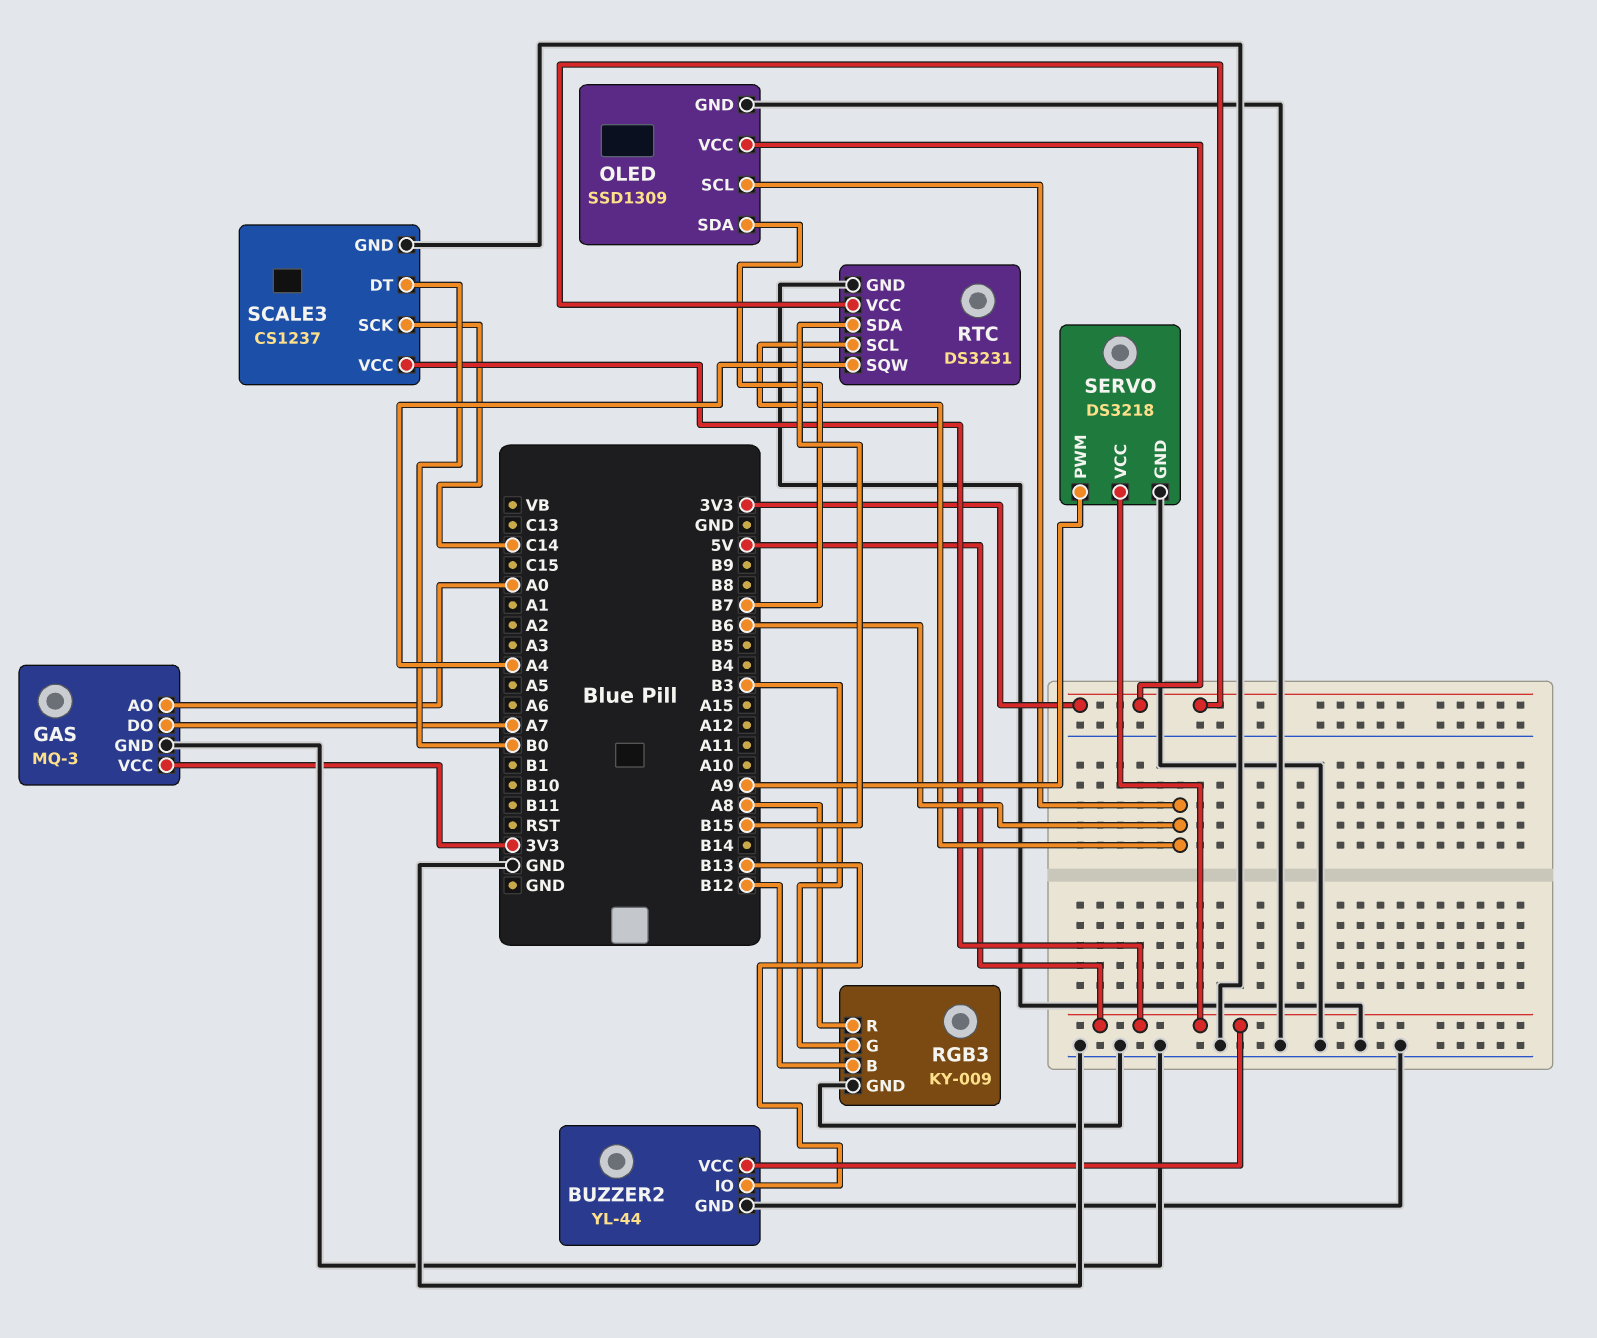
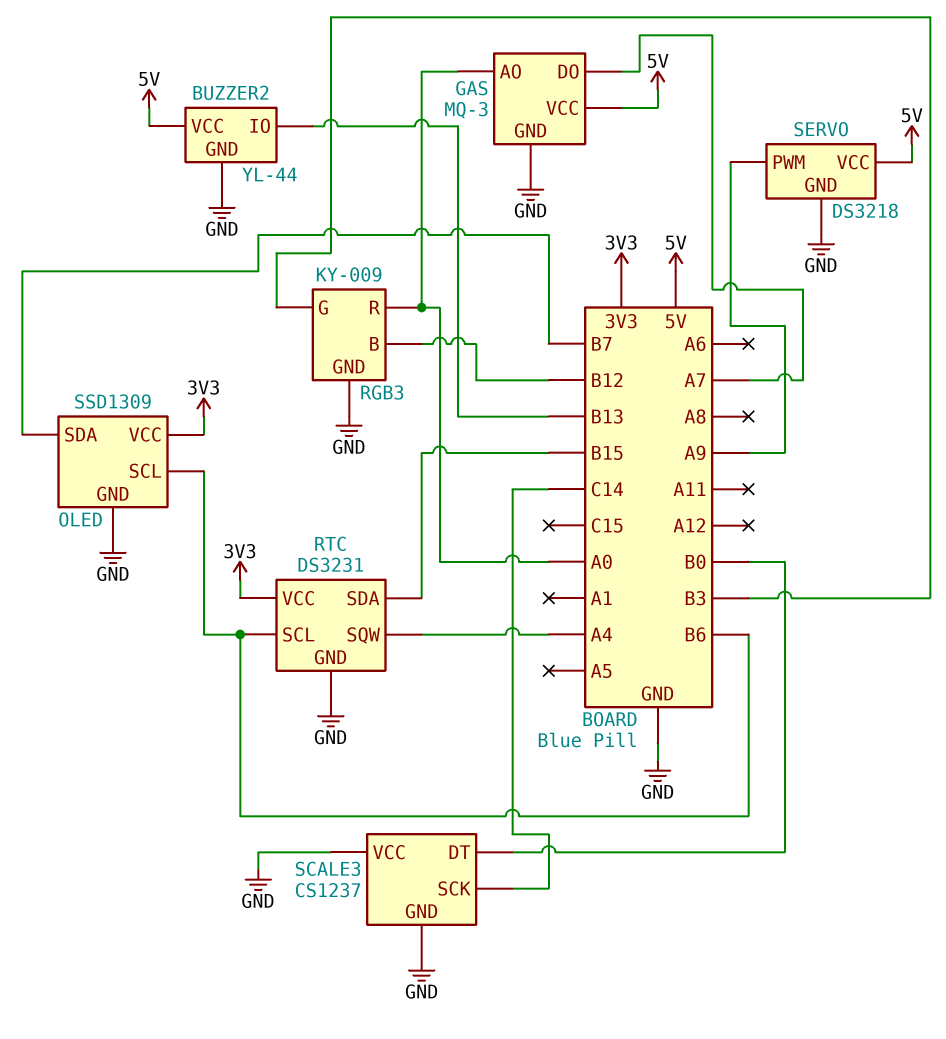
GAS pin VCC: 3V3 -> 5V
RGB3 pin R: A8 -> A0
SCALE3 pin VCC: 5V -> GND

